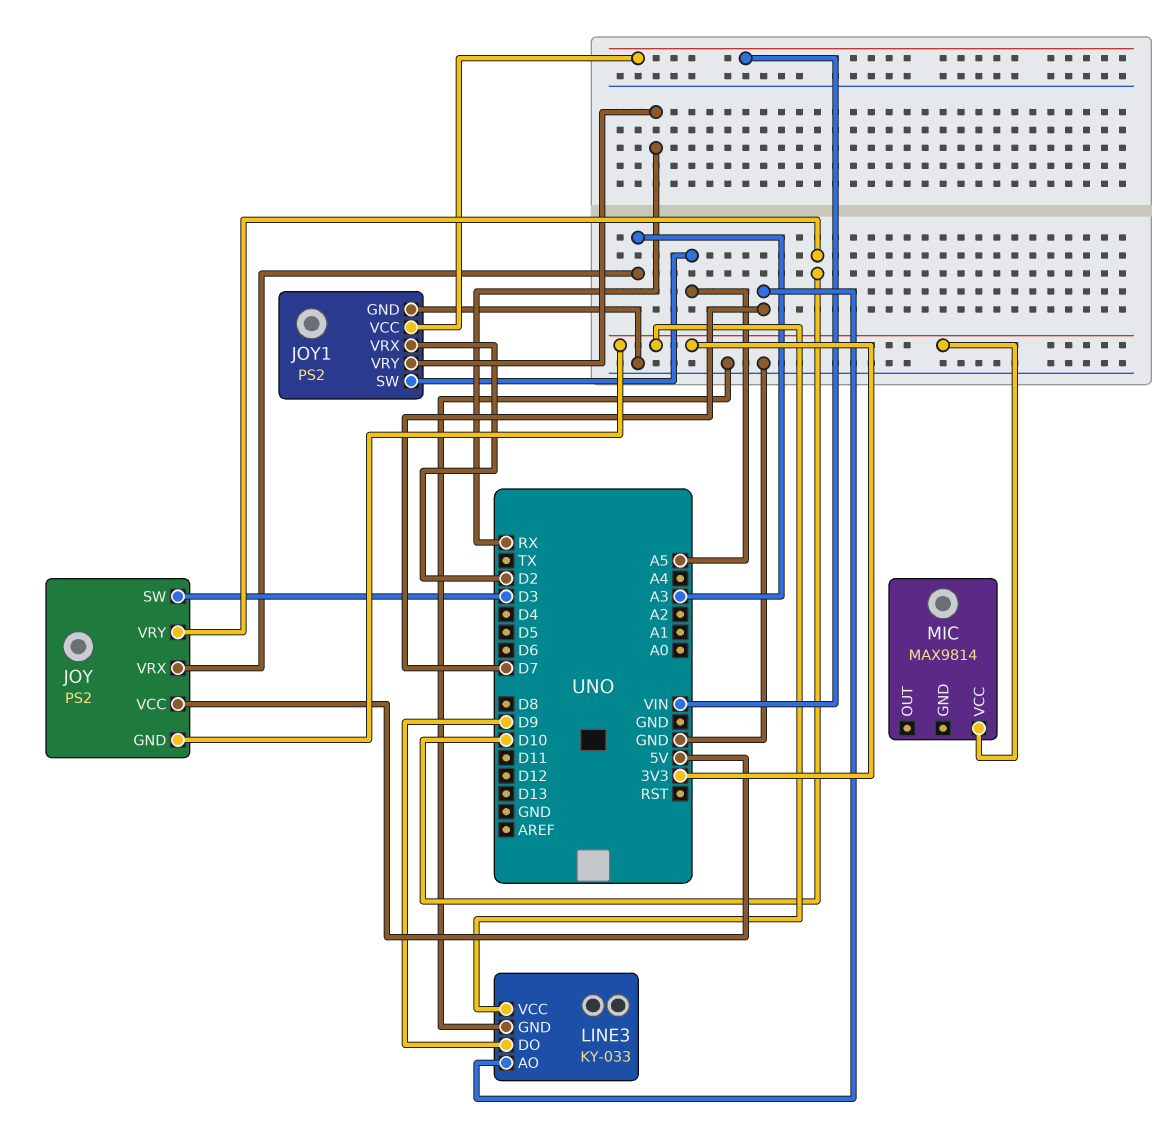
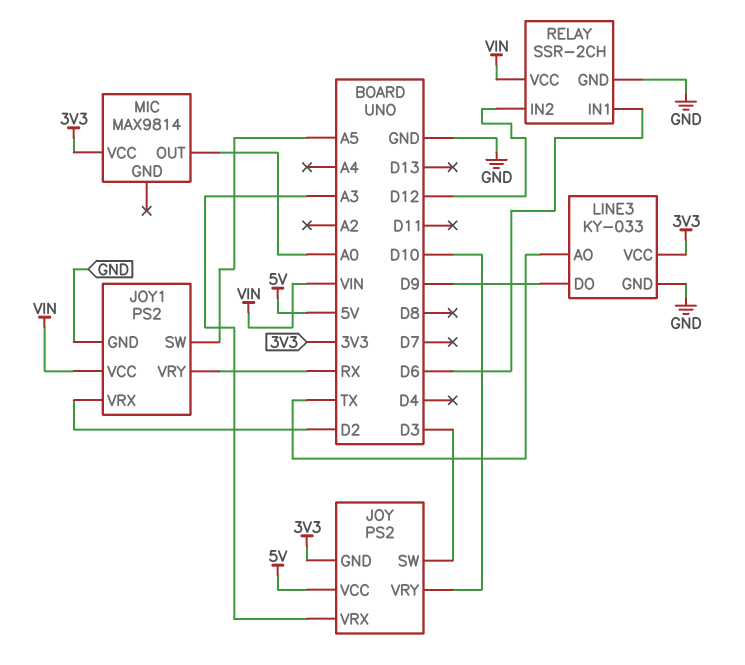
LINE3 pin AO: D7 -> TX
MIC pin OUT: none -> A0
RELAY: none -> SSR-2CH
RELAY pin GND: none -> GND
RELAY pin IN1: none -> D6
RELAY pin IN2: none -> D12
RELAY pin VCC: none -> VIN

